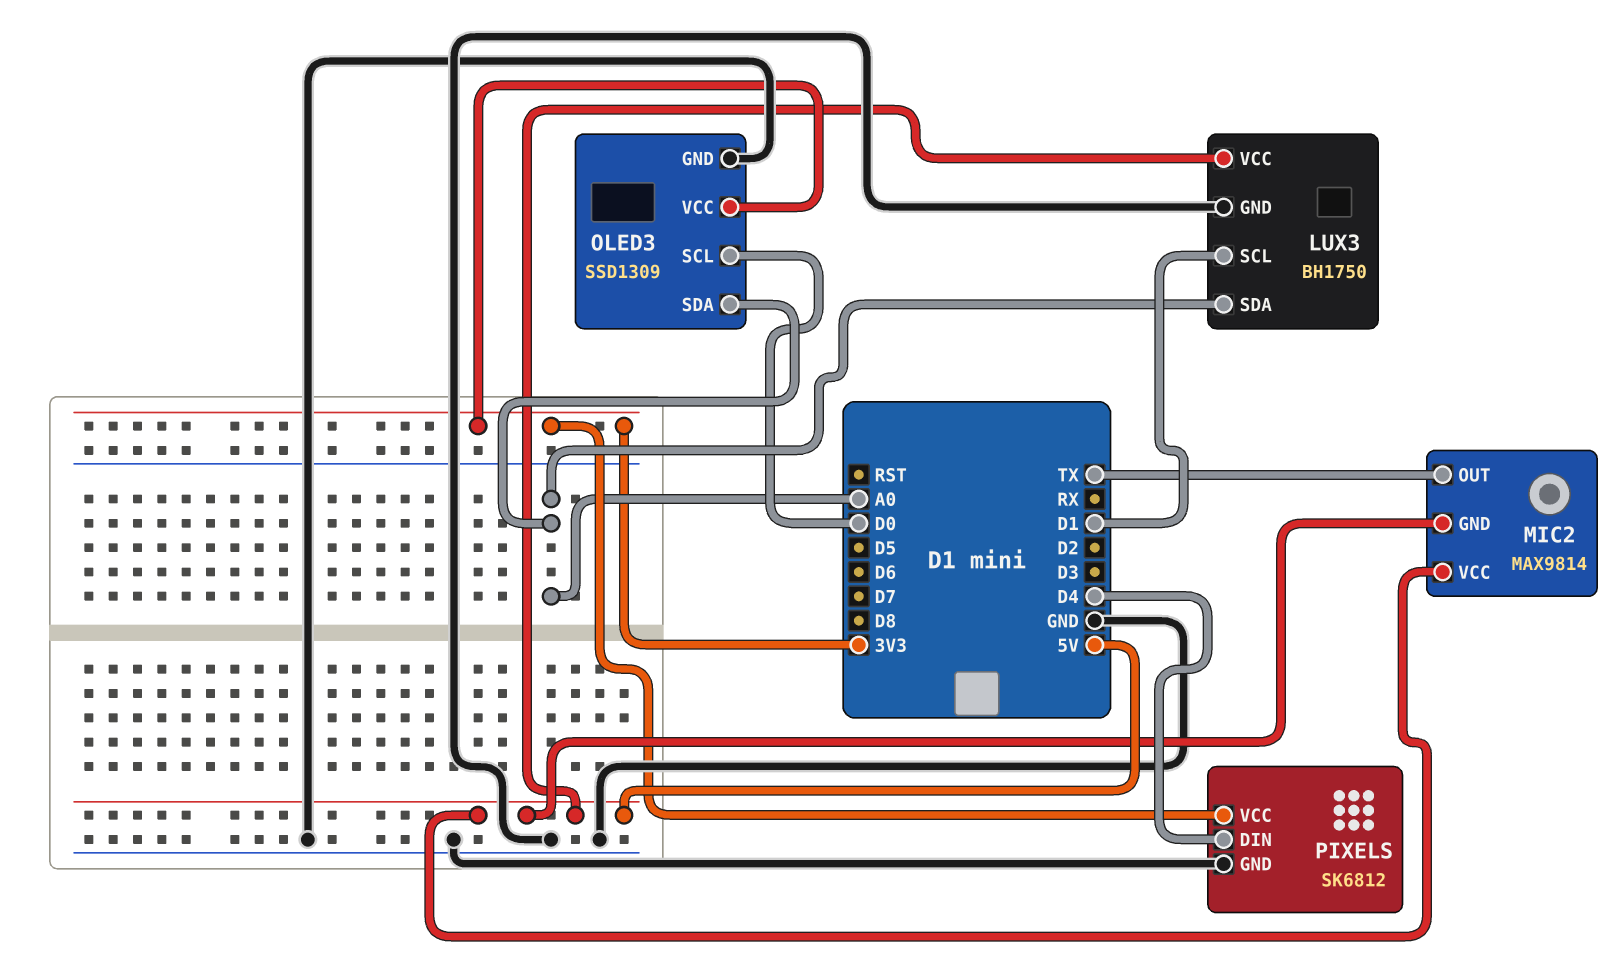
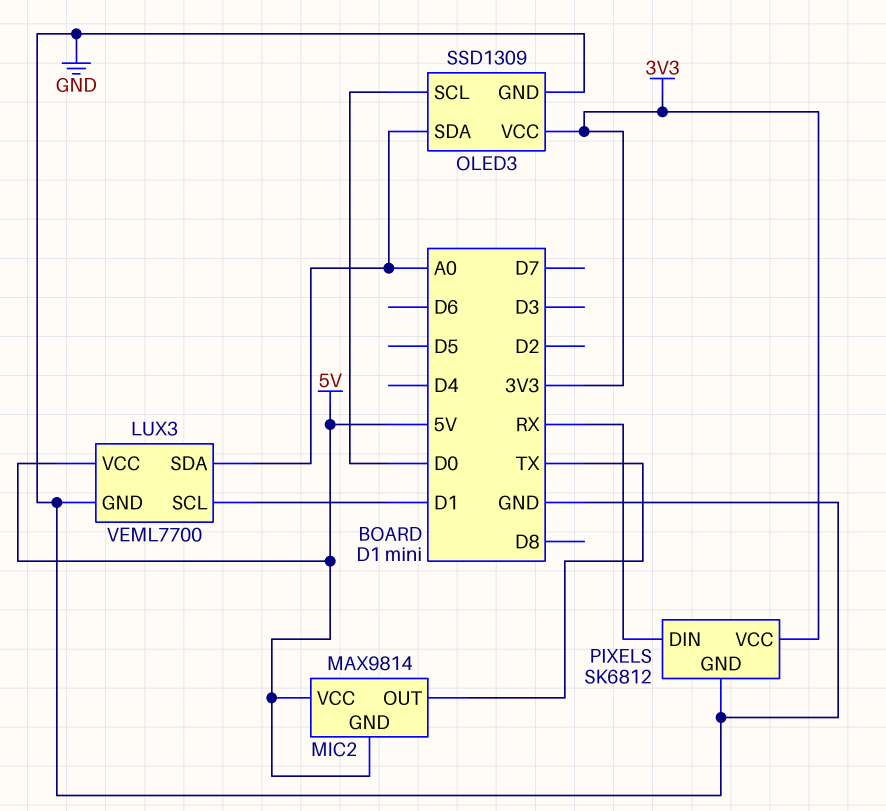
LUX3: BH1750 -> VEML7700
PIXELS pin DIN: D4 -> RX

